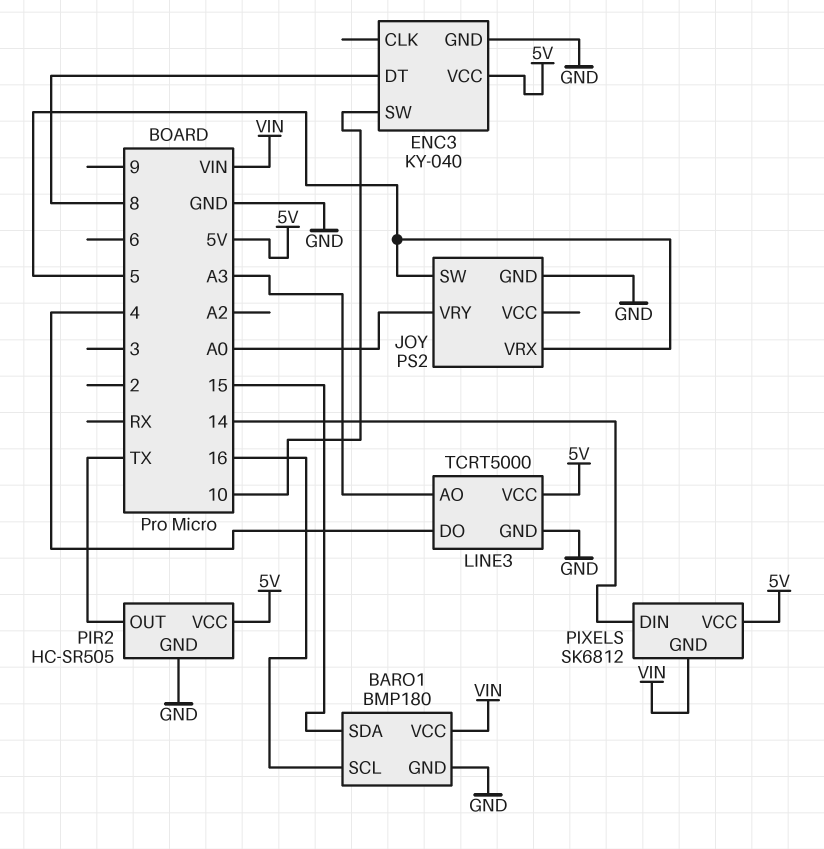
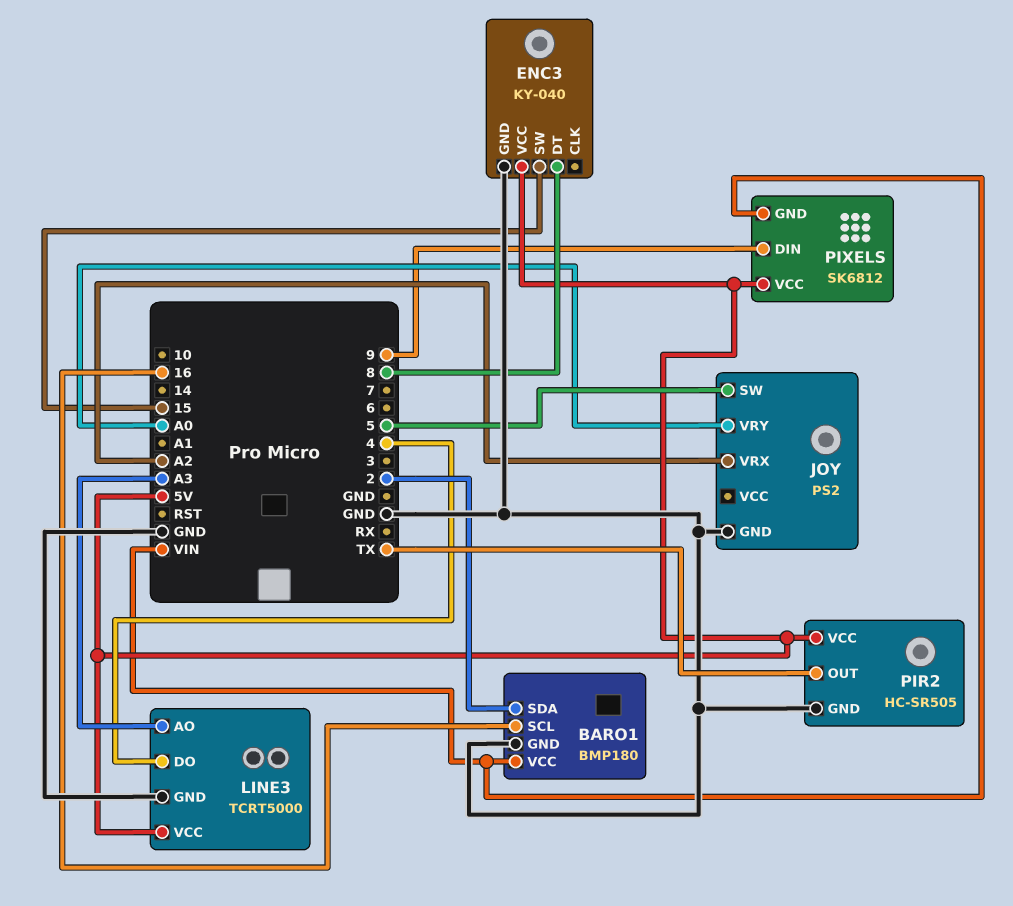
BARO1 pin SDA: 15 -> 2
ENC3 pin SW: 10 -> 15
JOY pin VRX: 5 -> A2
PIXELS pin DIN: 14 -> 9

